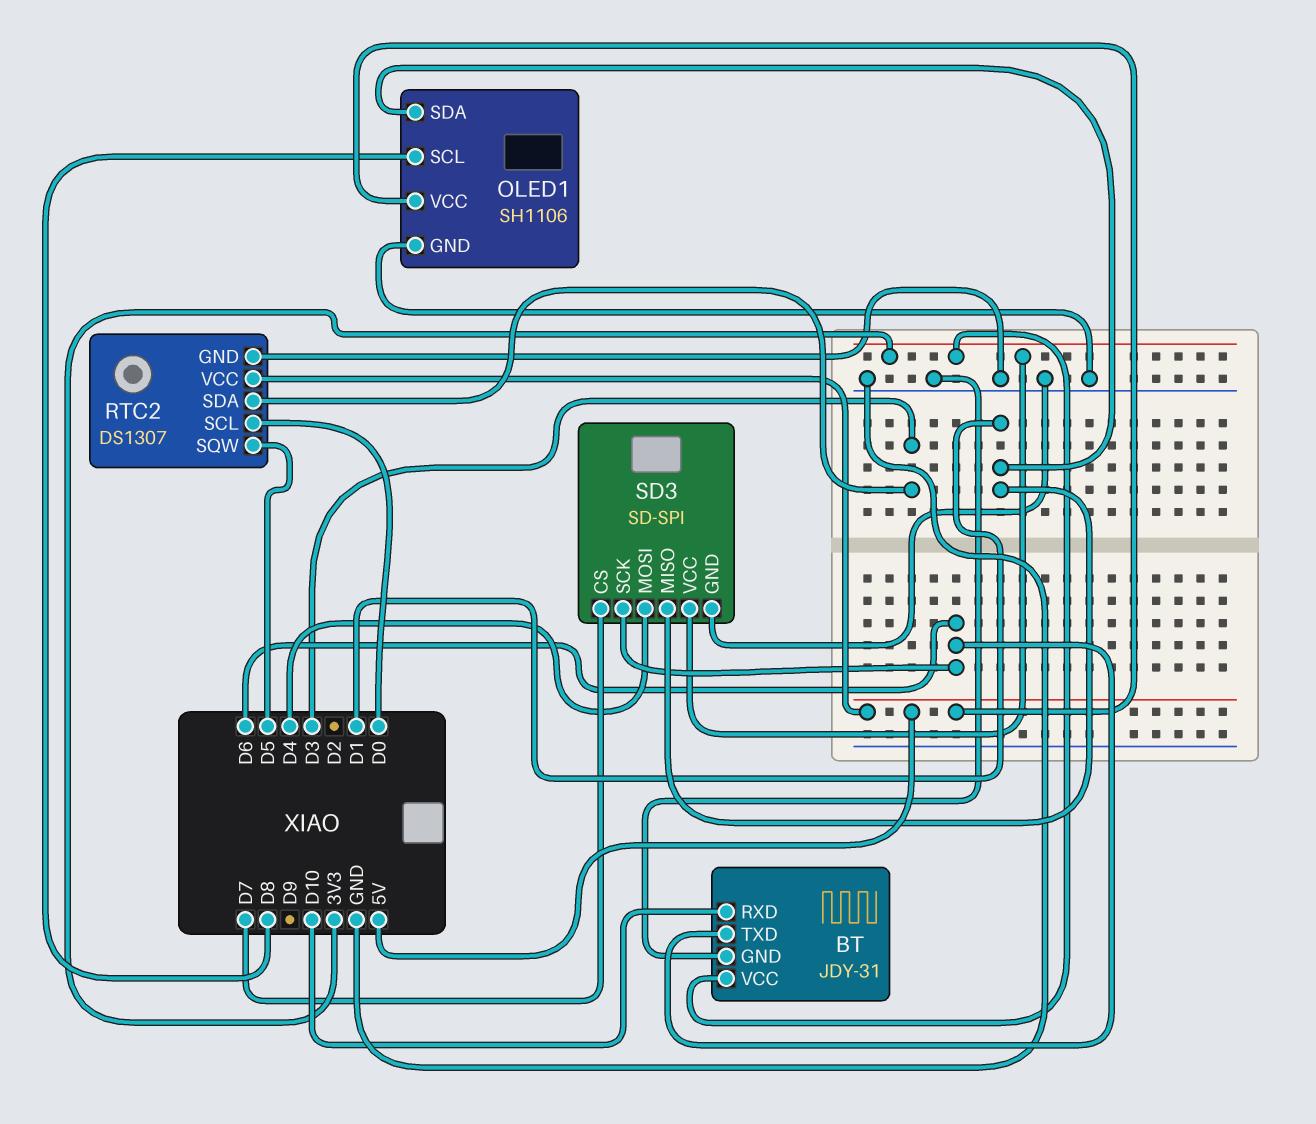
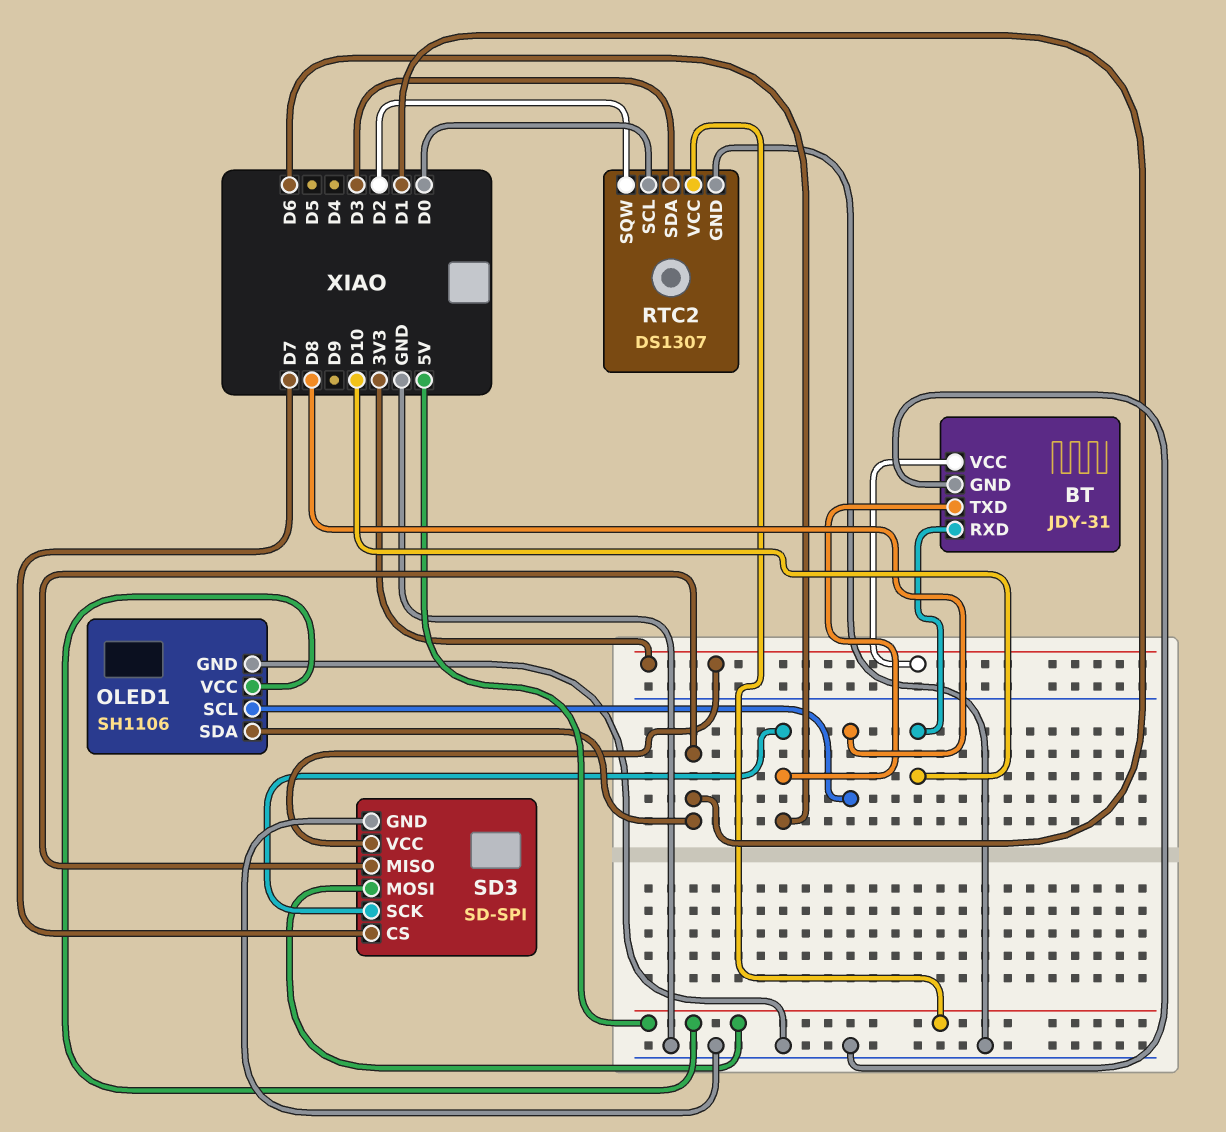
RTC2 pin SQW: D5 -> D2
SD3 pin MOSI: D4 -> 5V

